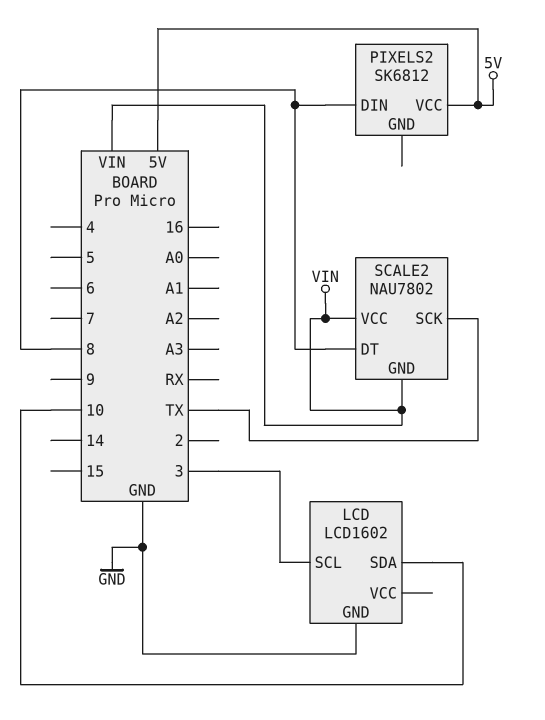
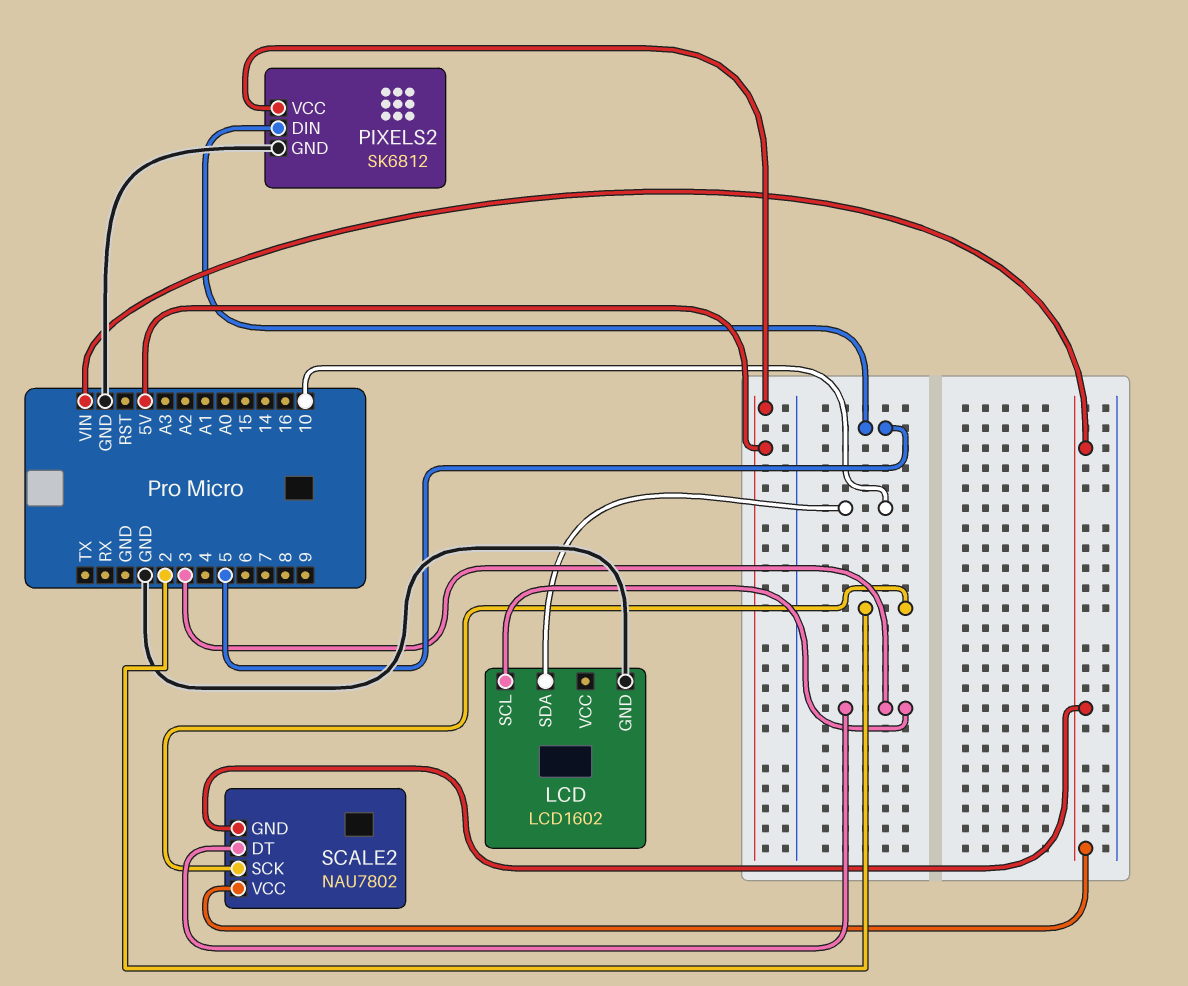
PIXELS2 pin DIN: 8 -> 5
PIXELS2 pin GND: none -> GND
SCALE2 pin DT: 8 -> 3
SCALE2 pin SCK: TX -> 2

